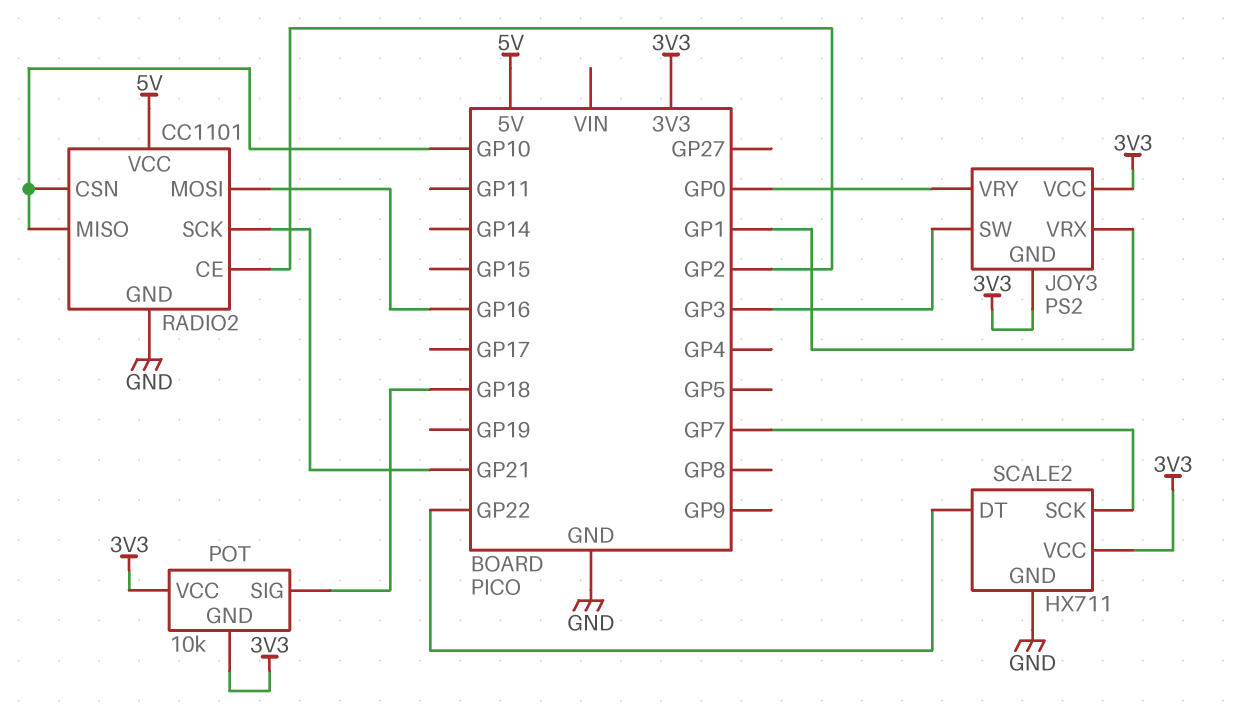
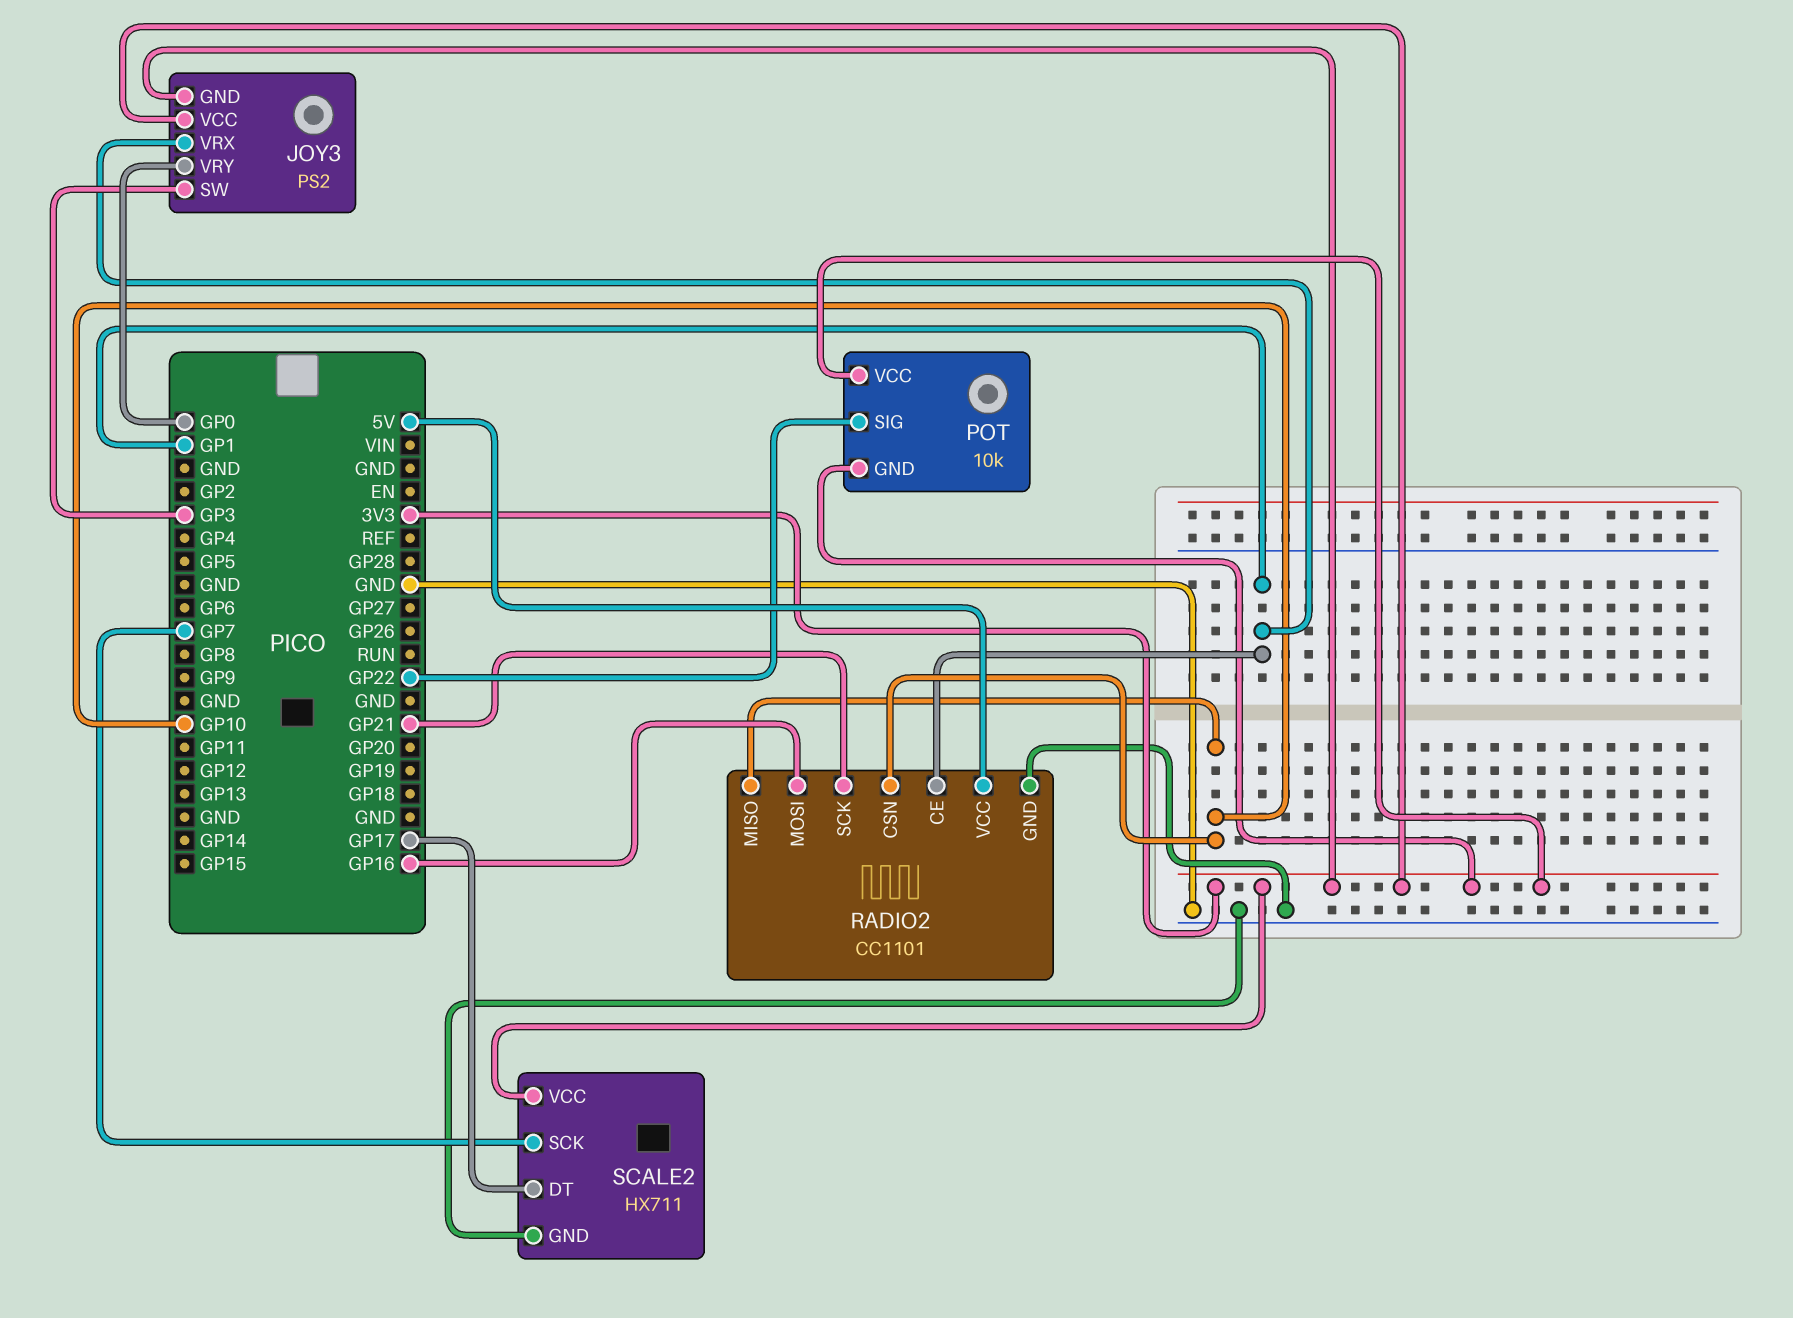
POT pin SIG: GP18 -> GP22
RADIO2 pin CE: GP2 -> GP1
SCALE2 pin DT: GP22 -> GP17

